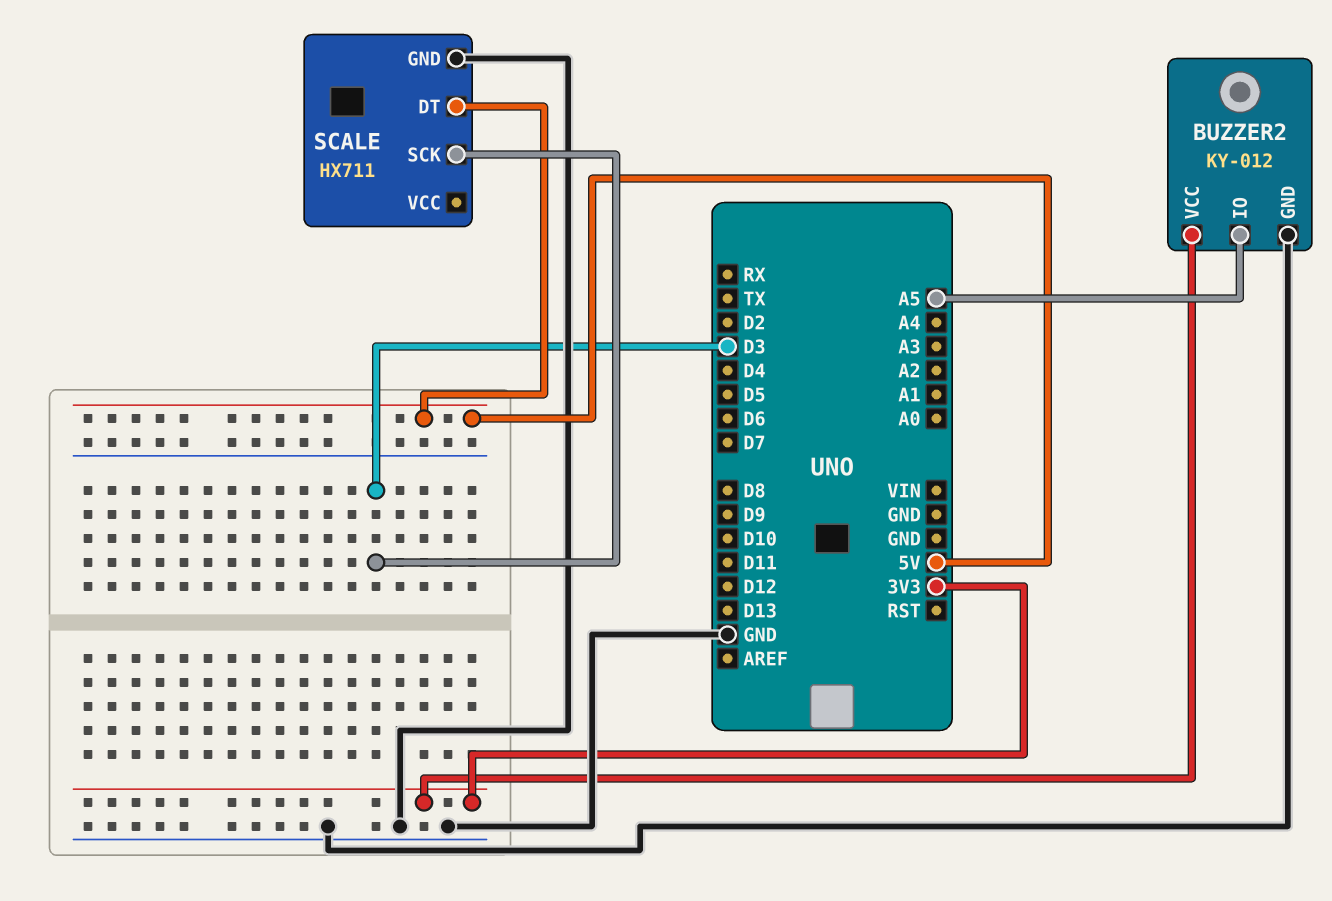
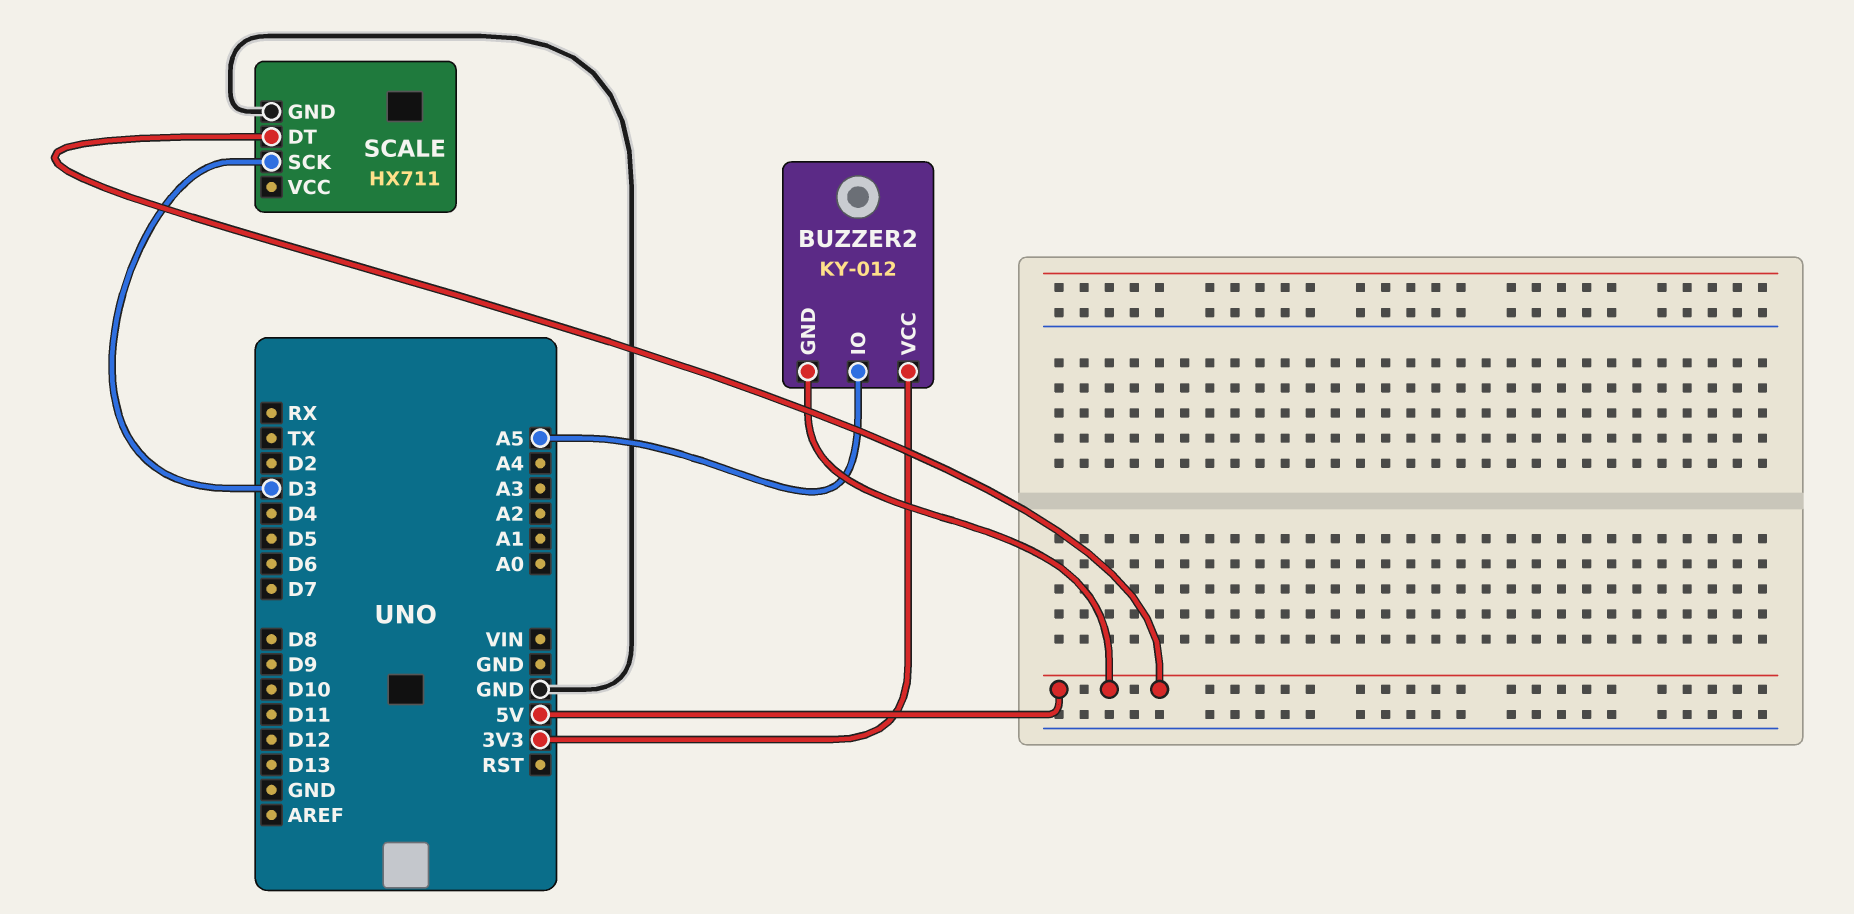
BUZZER2 pin GND: GND -> 5V

